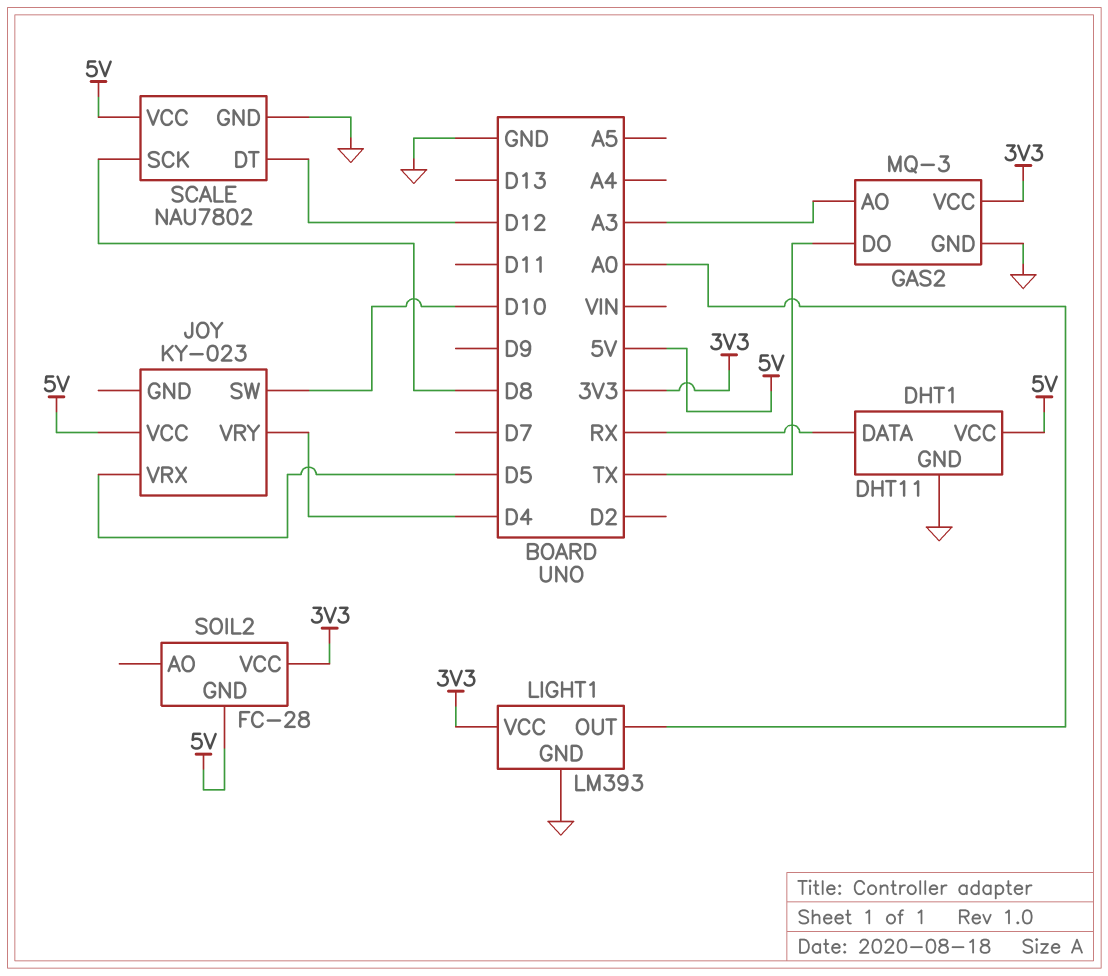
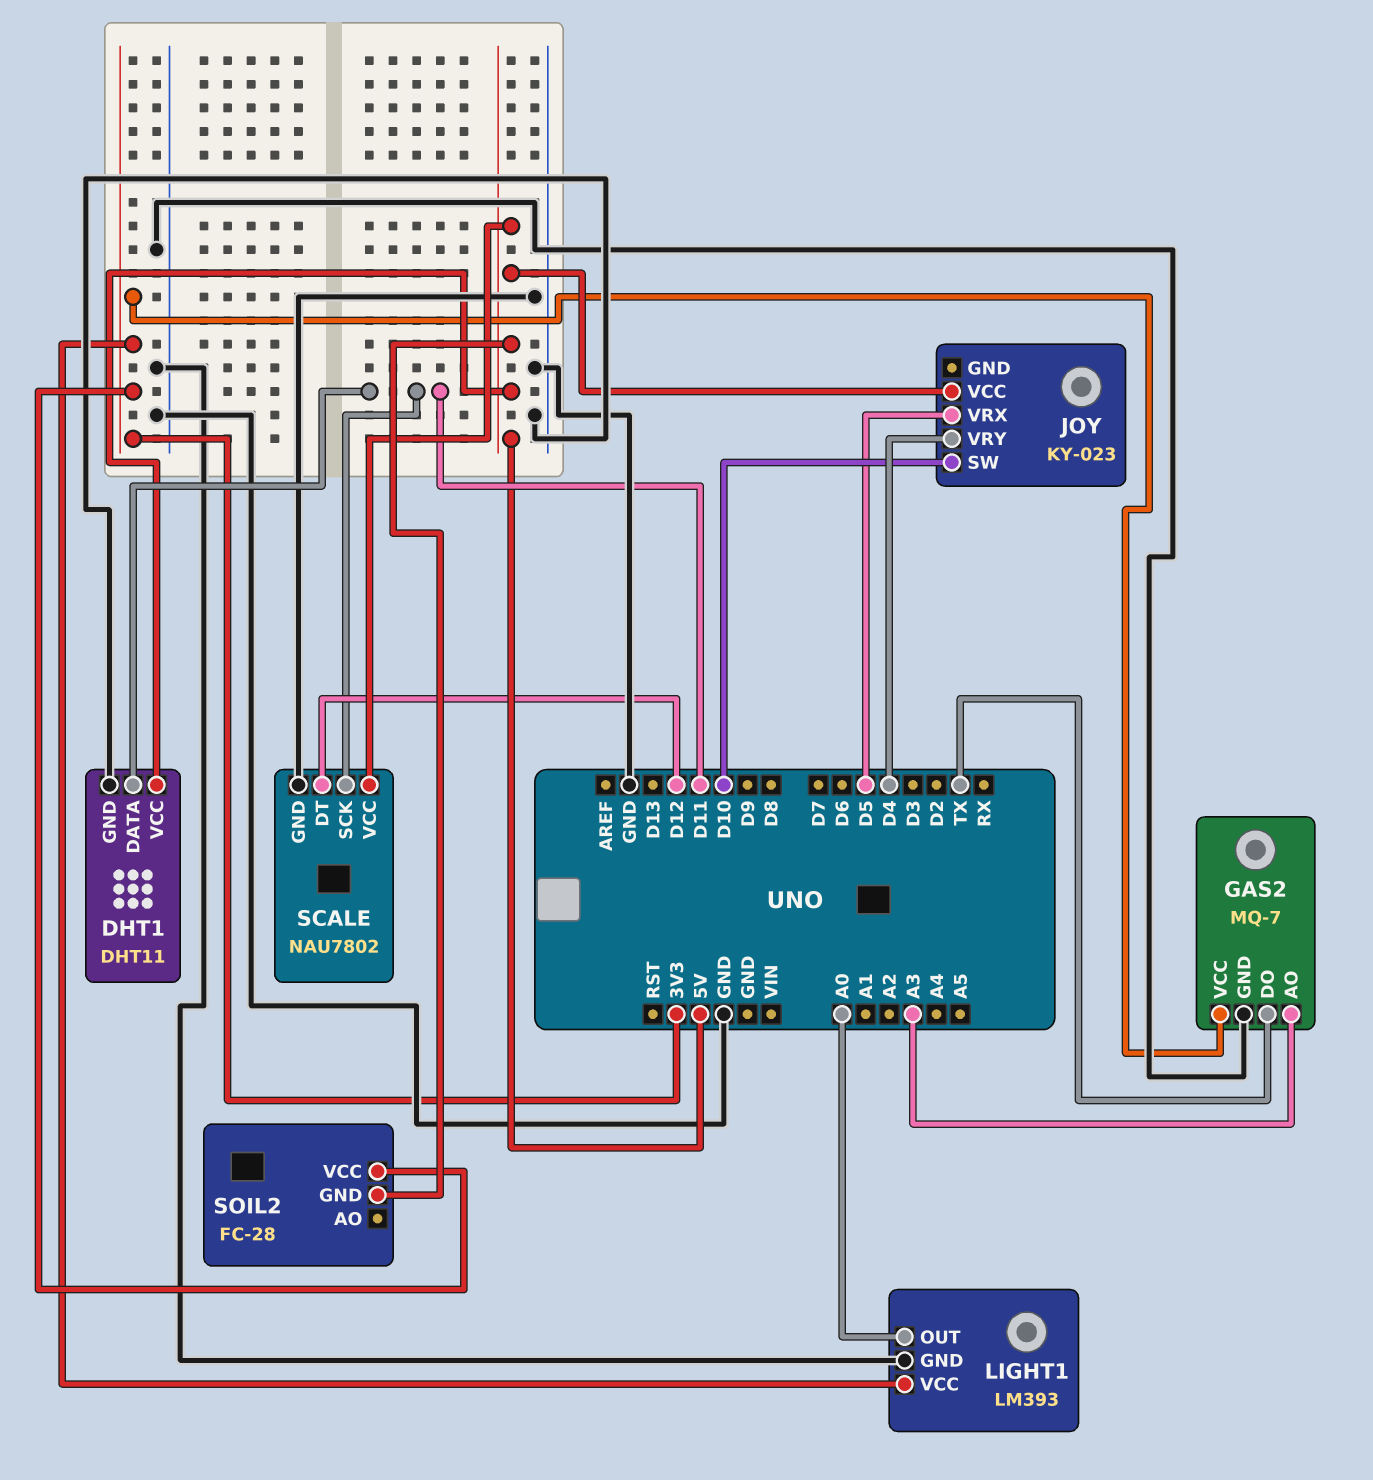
DHT1 pin DATA: RX -> D11
GAS2: MQ-3 -> MQ-7
SCALE pin SCK: D8 -> D11

